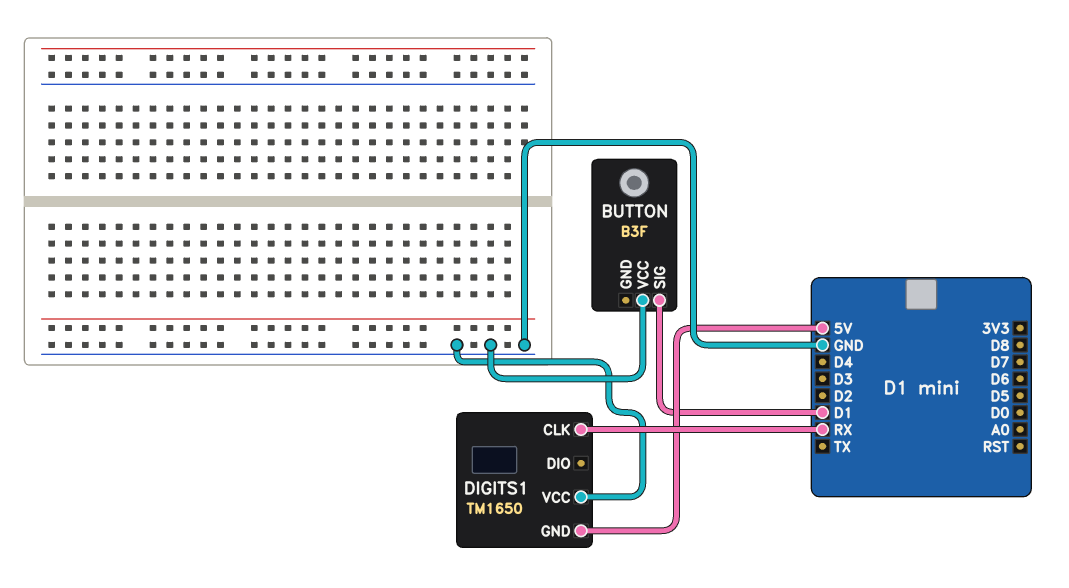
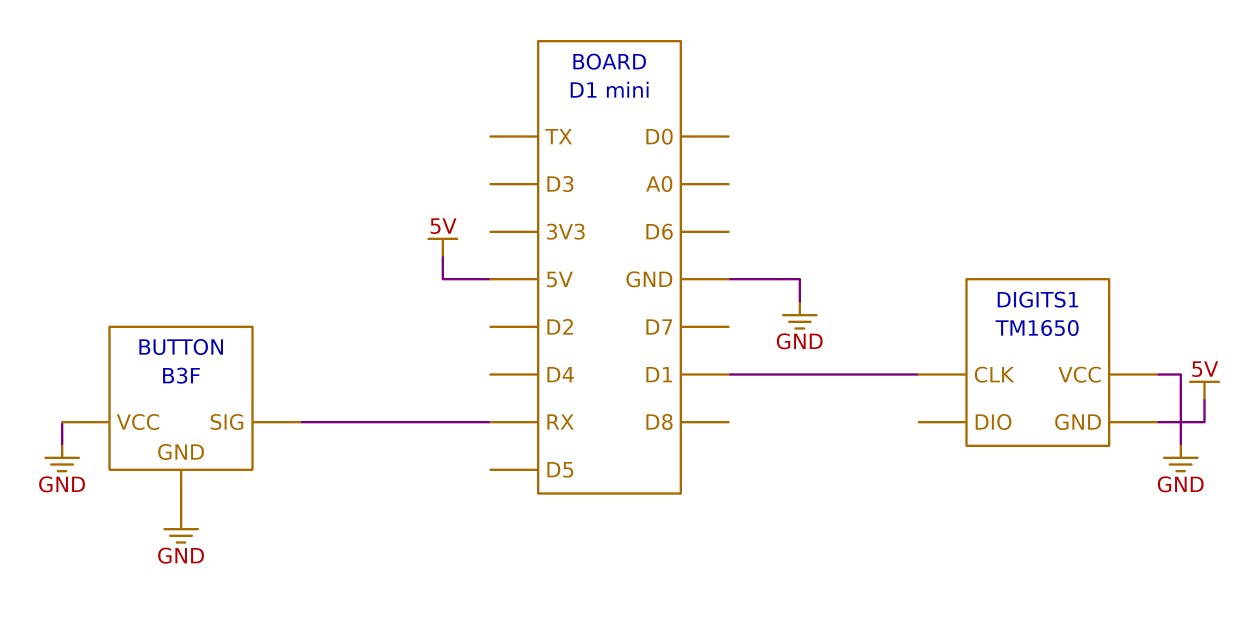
BUTTON pin GND: none -> GND
BUTTON pin SIG: D1 -> RX
DIGITS1 pin CLK: RX -> D1

